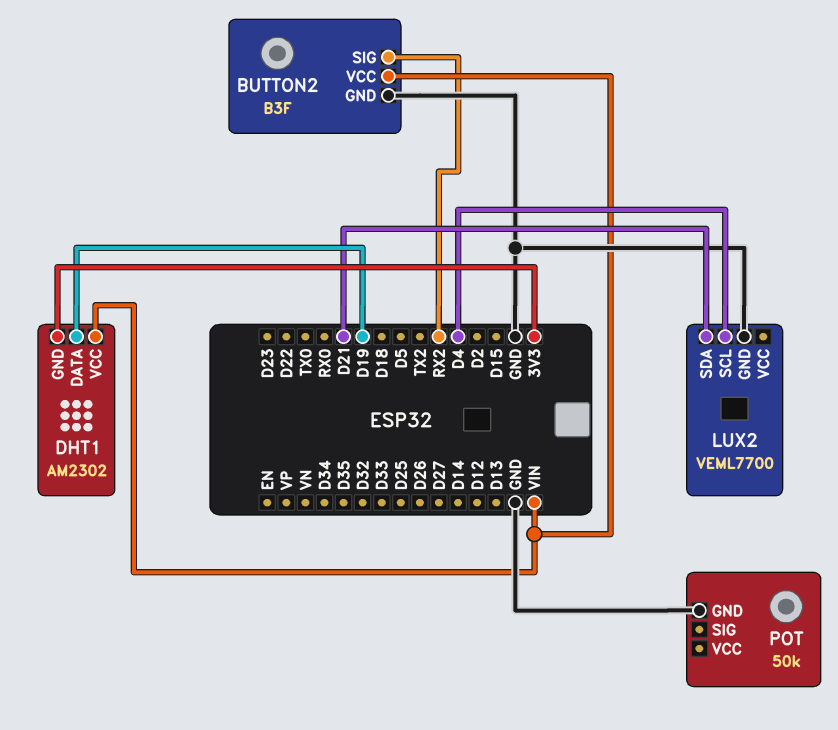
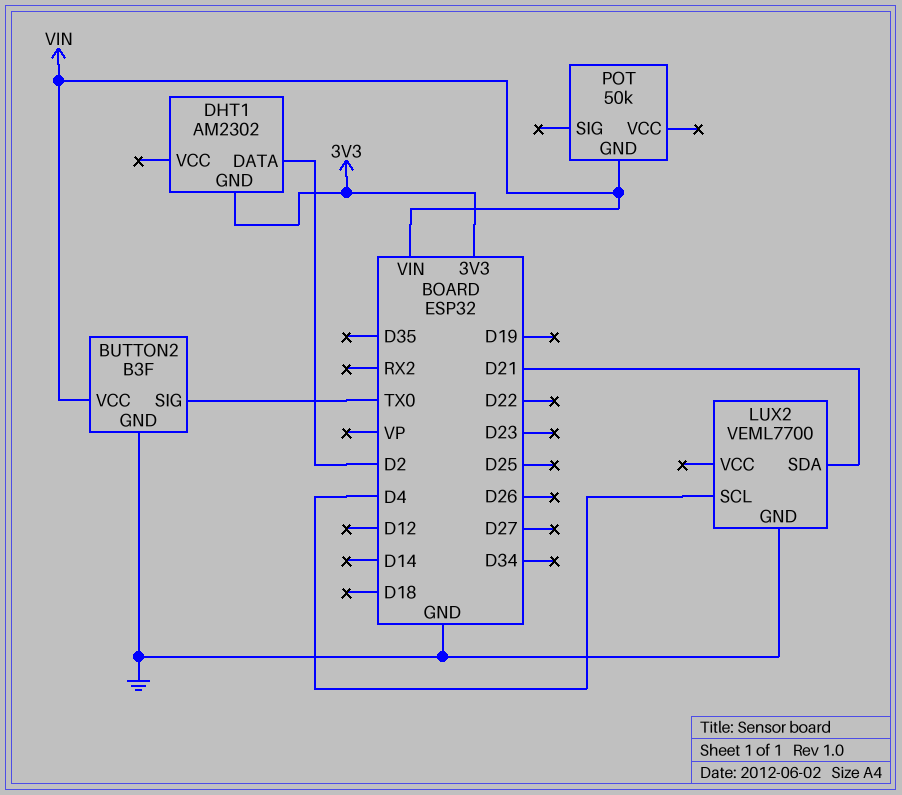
BUTTON2 pin SIG: RX2 -> TX0
DHT1 pin DATA: D19 -> D2
DHT1 pin VCC: VIN -> none
POT pin GND: GND -> VIN

